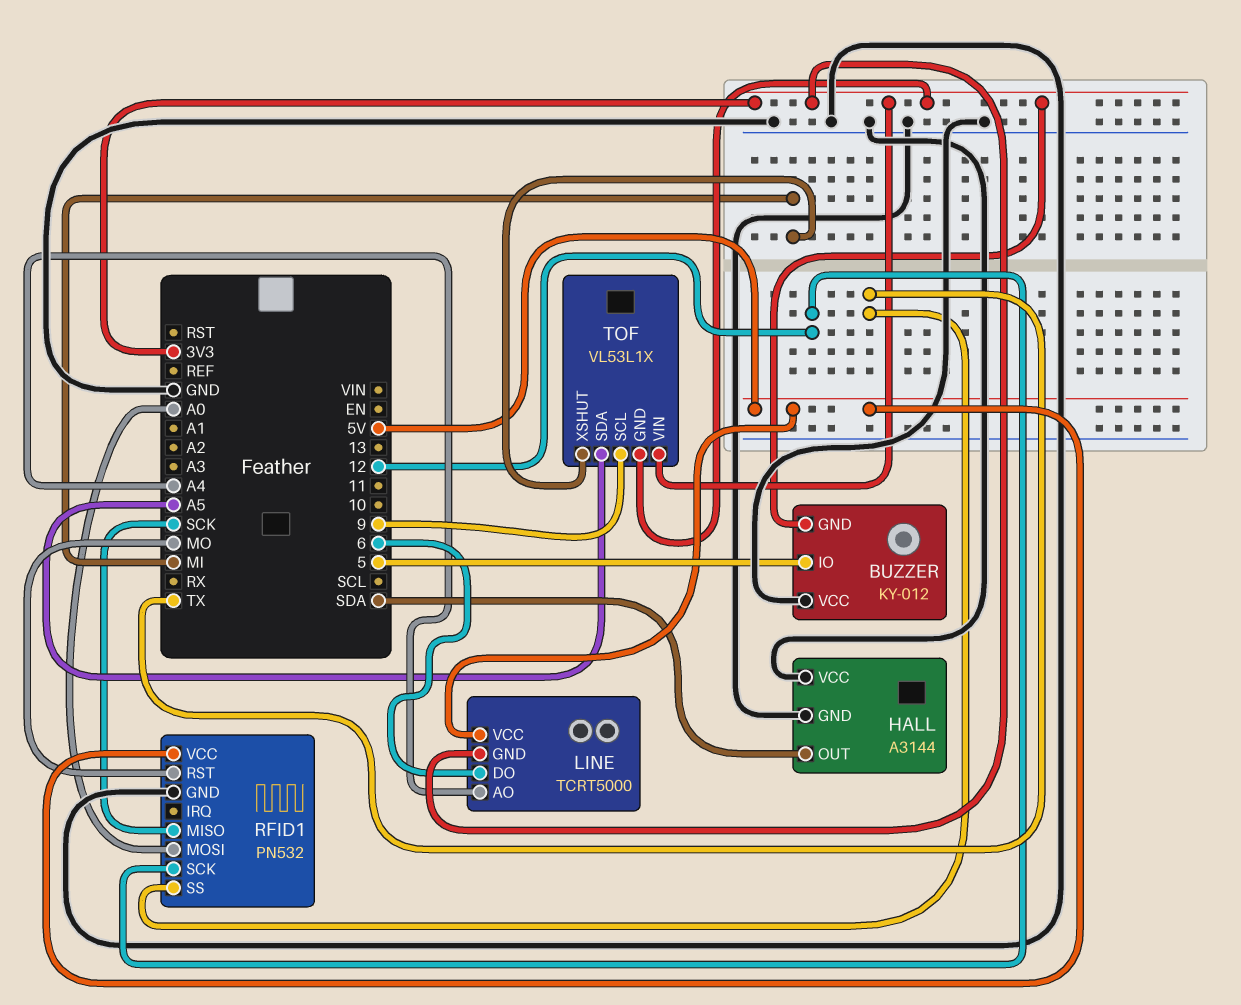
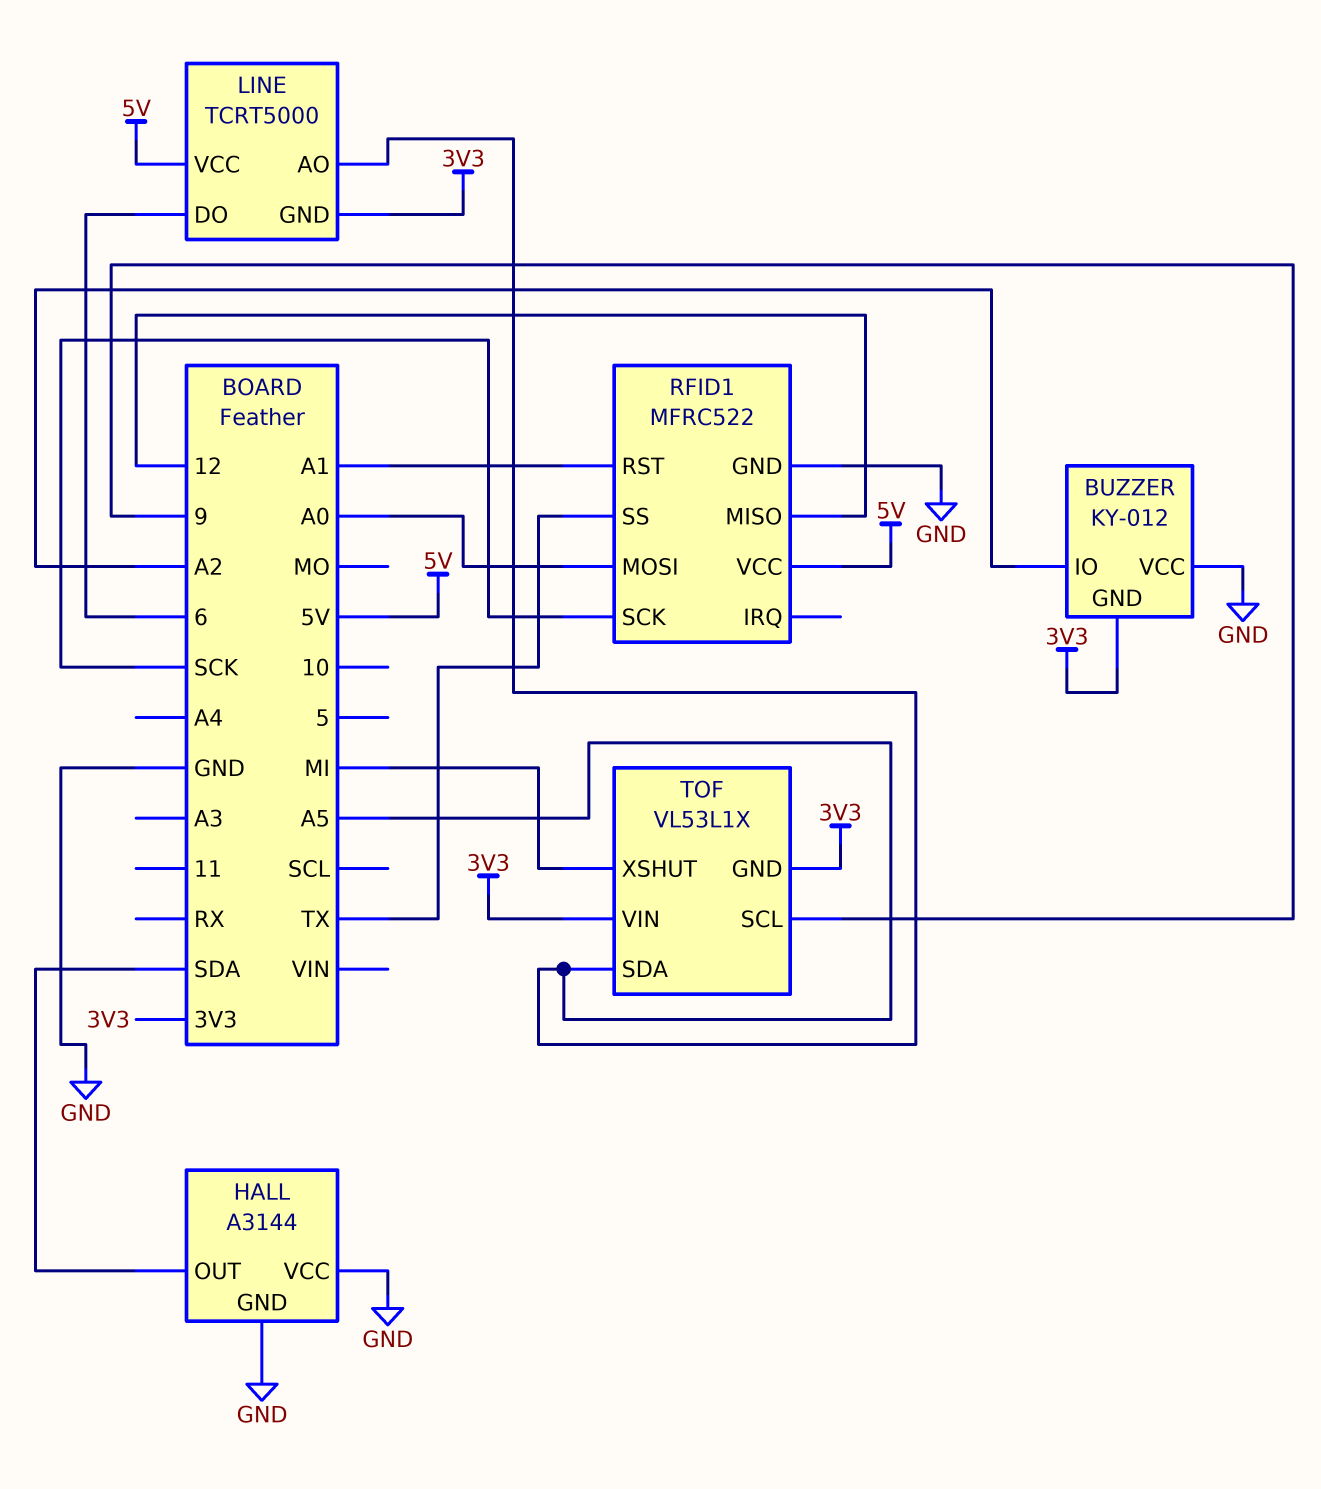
BUZZER pin IO: 5 -> A2
LINE pin AO: A4 -> A5
RFID1: PN532 -> MFRC522
RFID1 pin MISO: SCK -> 12
RFID1 pin RST: MO -> A1
RFID1 pin SCK: 12 -> SCK

